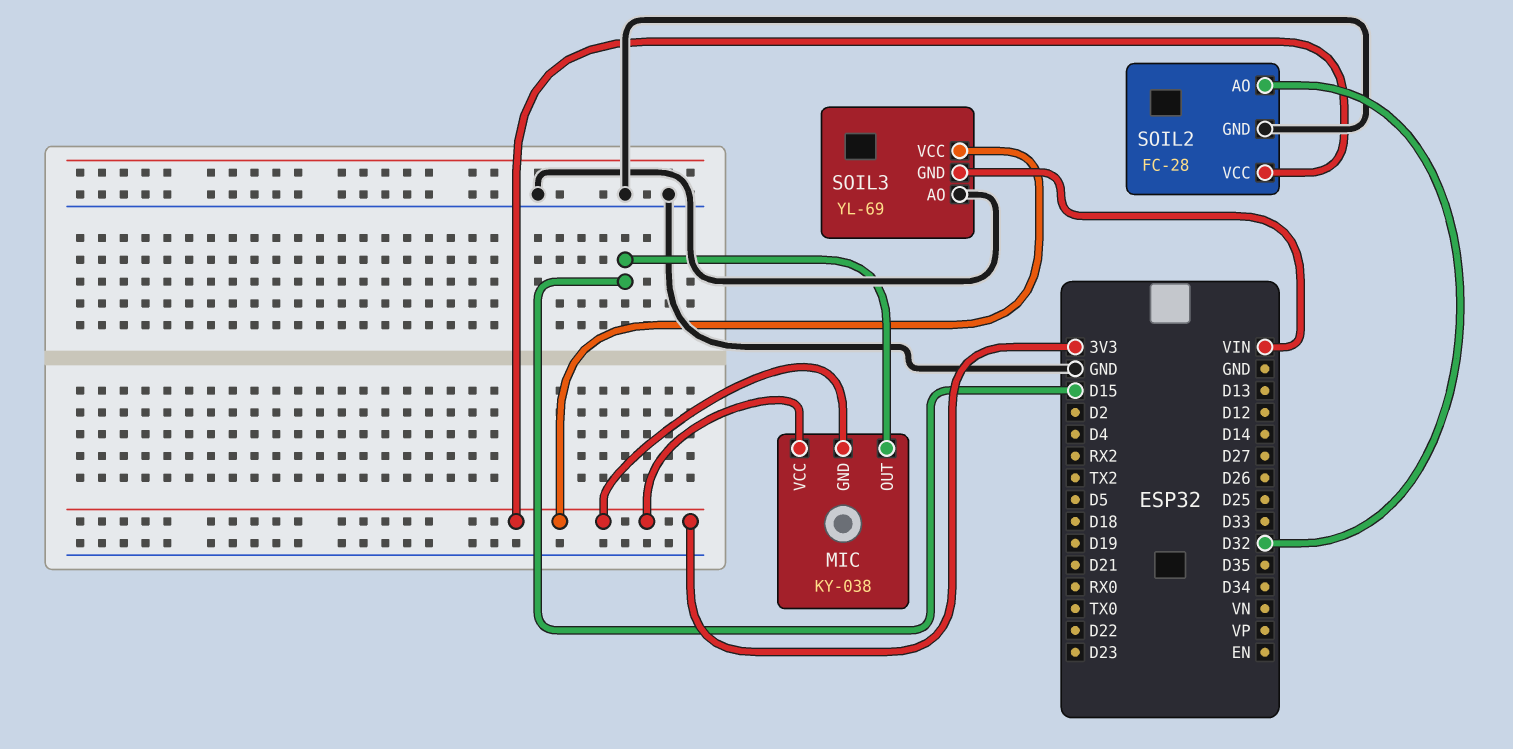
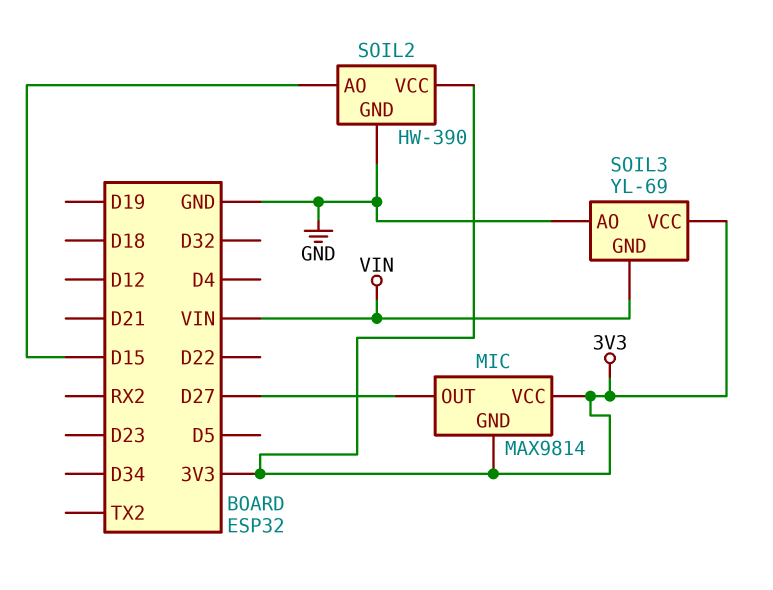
MIC: KY-038 -> MAX9814
MIC pin OUT: D15 -> D27
SOIL2: FC-28 -> HW-390
SOIL2 pin AO: D32 -> D15

